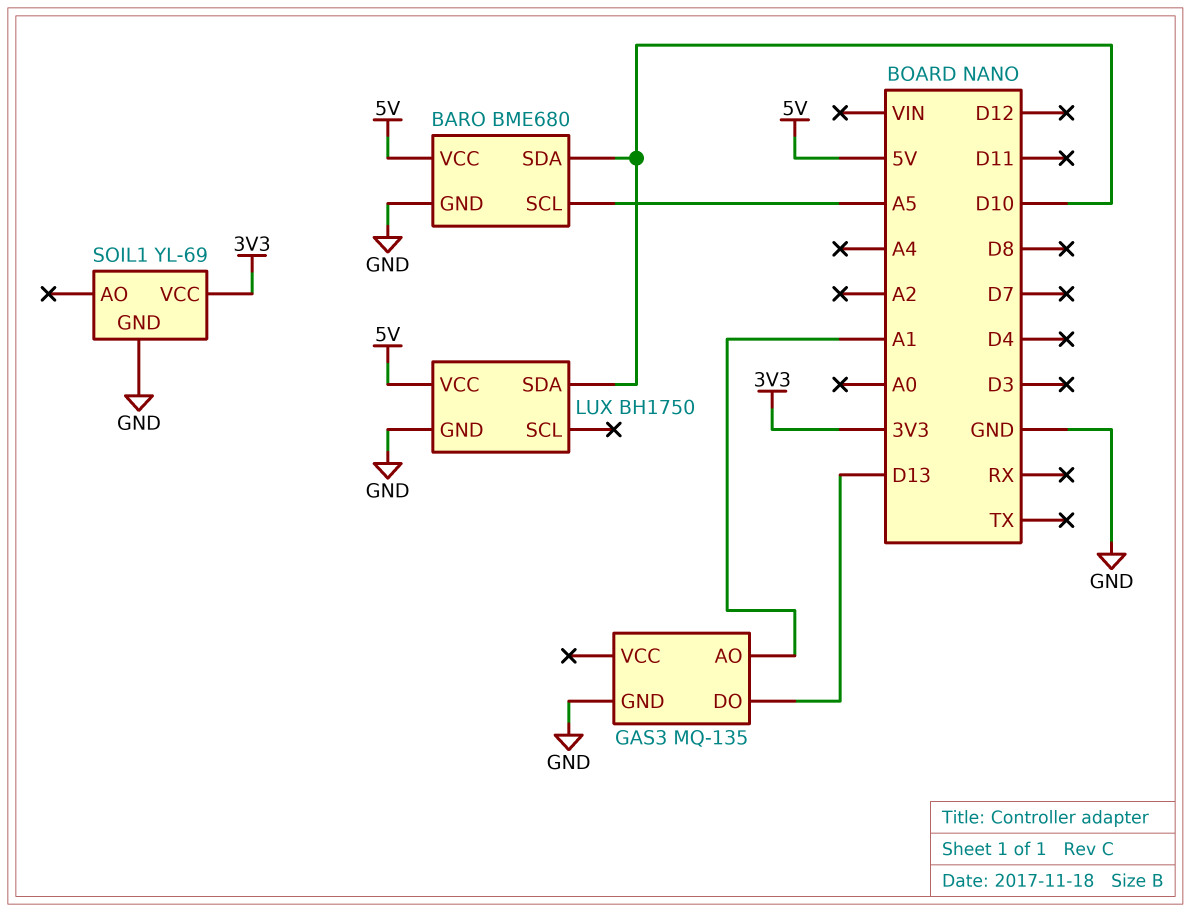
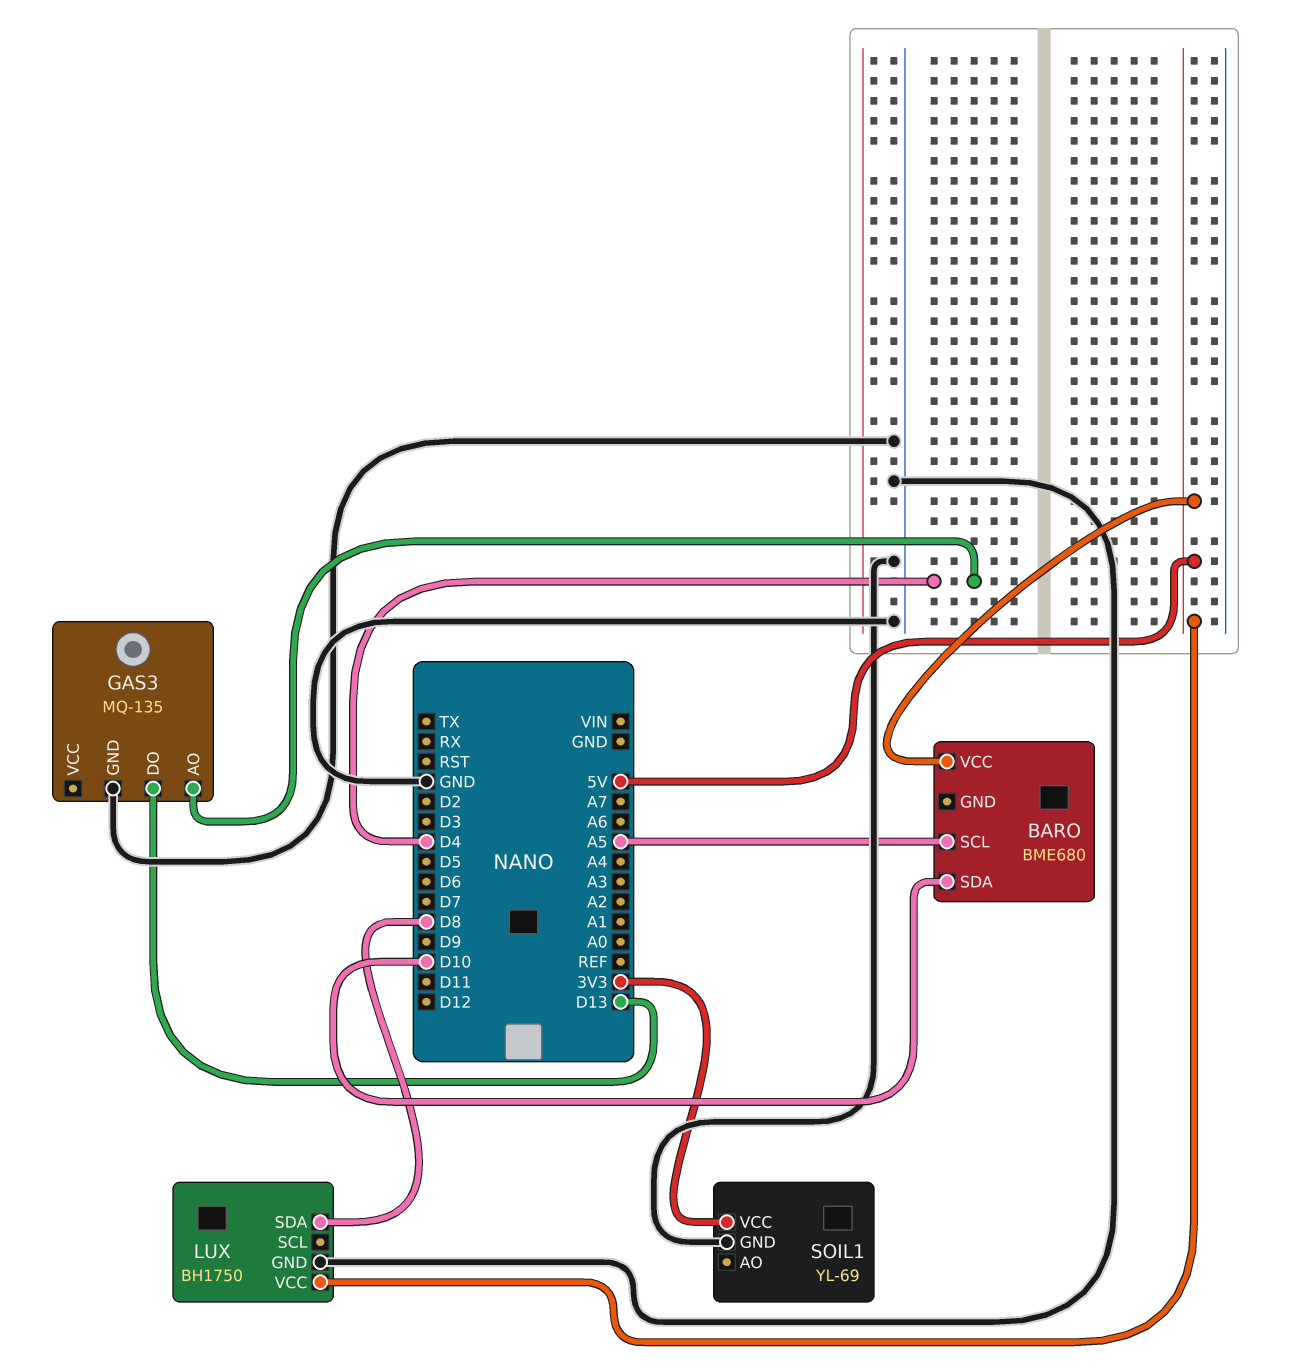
BARO pin GND: GND -> none
GAS3 pin AO: A1 -> D4
LUX pin SDA: D10 -> D8

